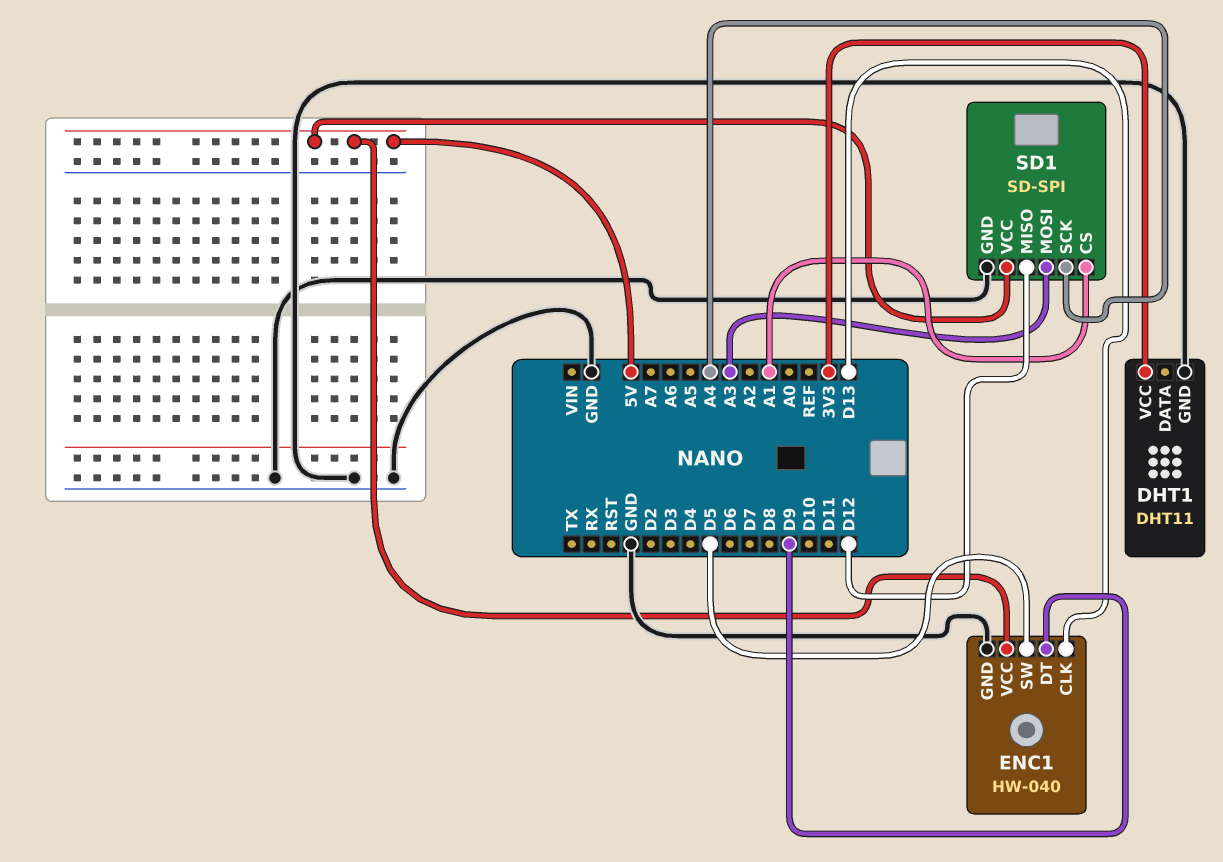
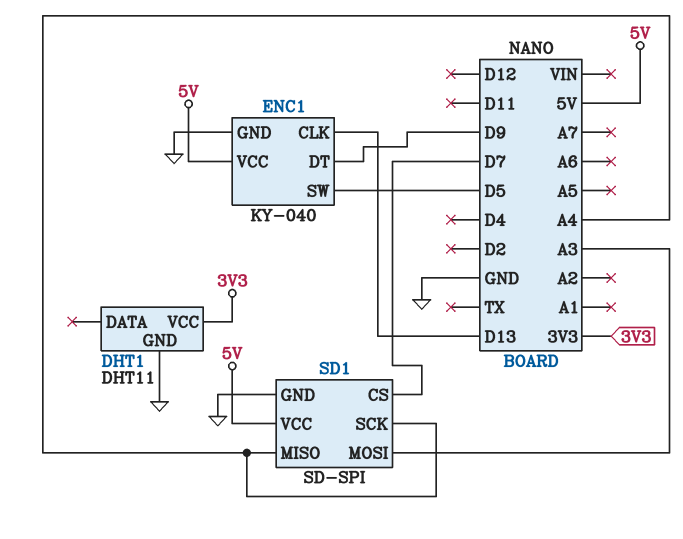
ENC1: HW-040 -> KY-040
SD1 pin CS: A1 -> D7
SD1 pin MISO: D12 -> A4

